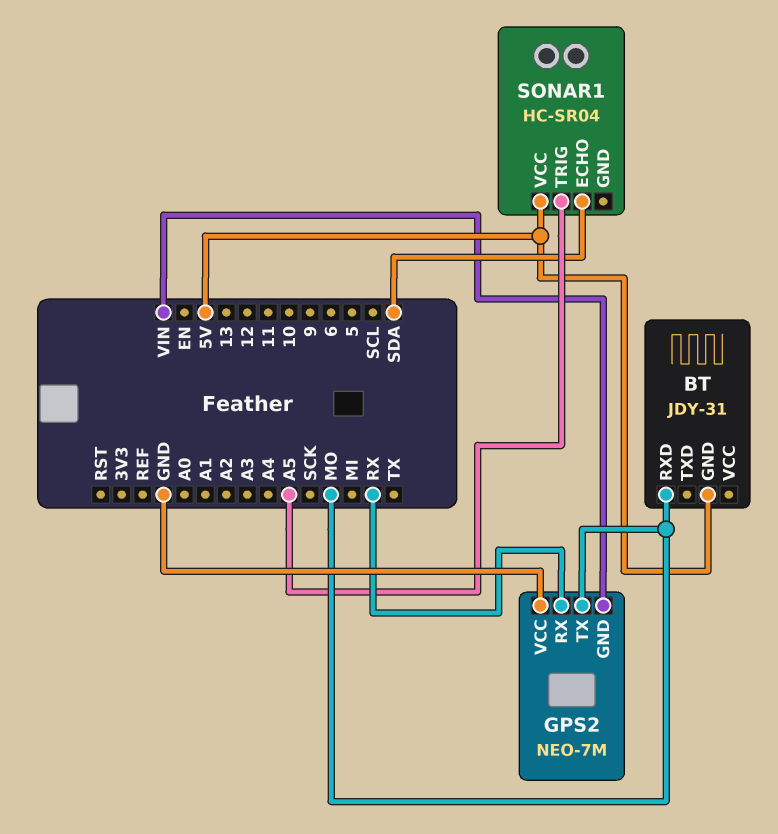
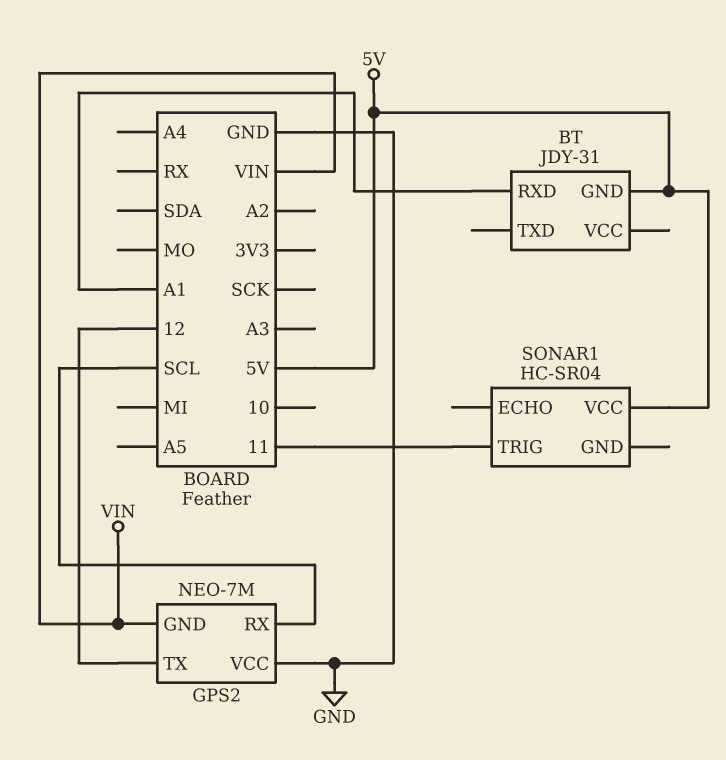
BT pin RXD: MO -> A1
GPS2 pin RX: RX -> SCL
GPS2 pin TX: MO -> 12
SONAR1 pin ECHO: SDA -> none
SONAR1 pin TRIG: A5 -> 11

